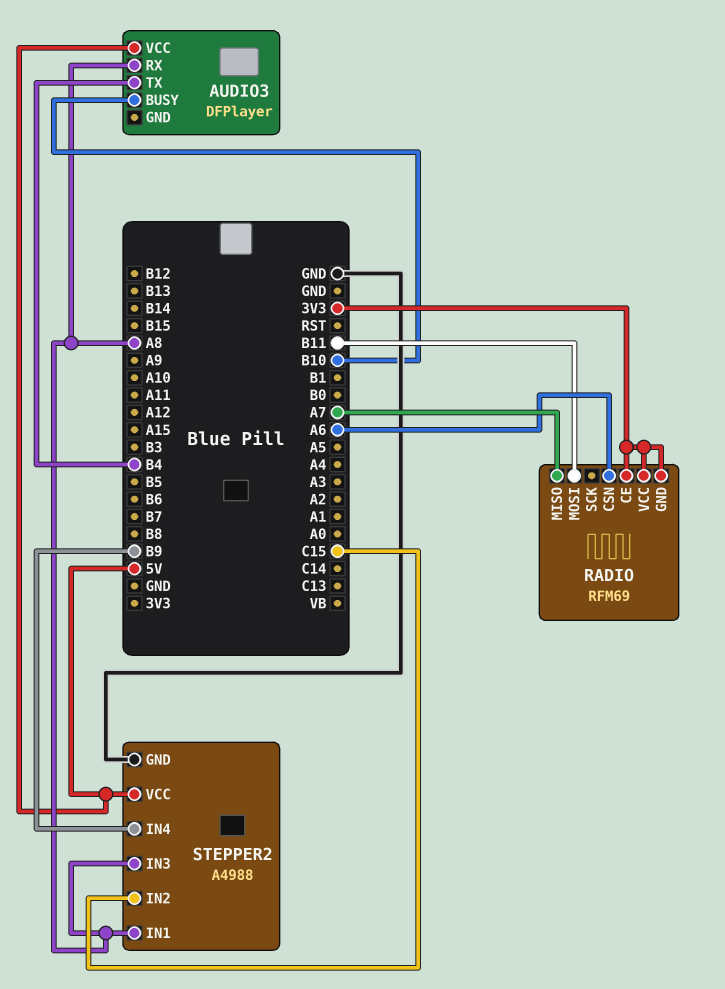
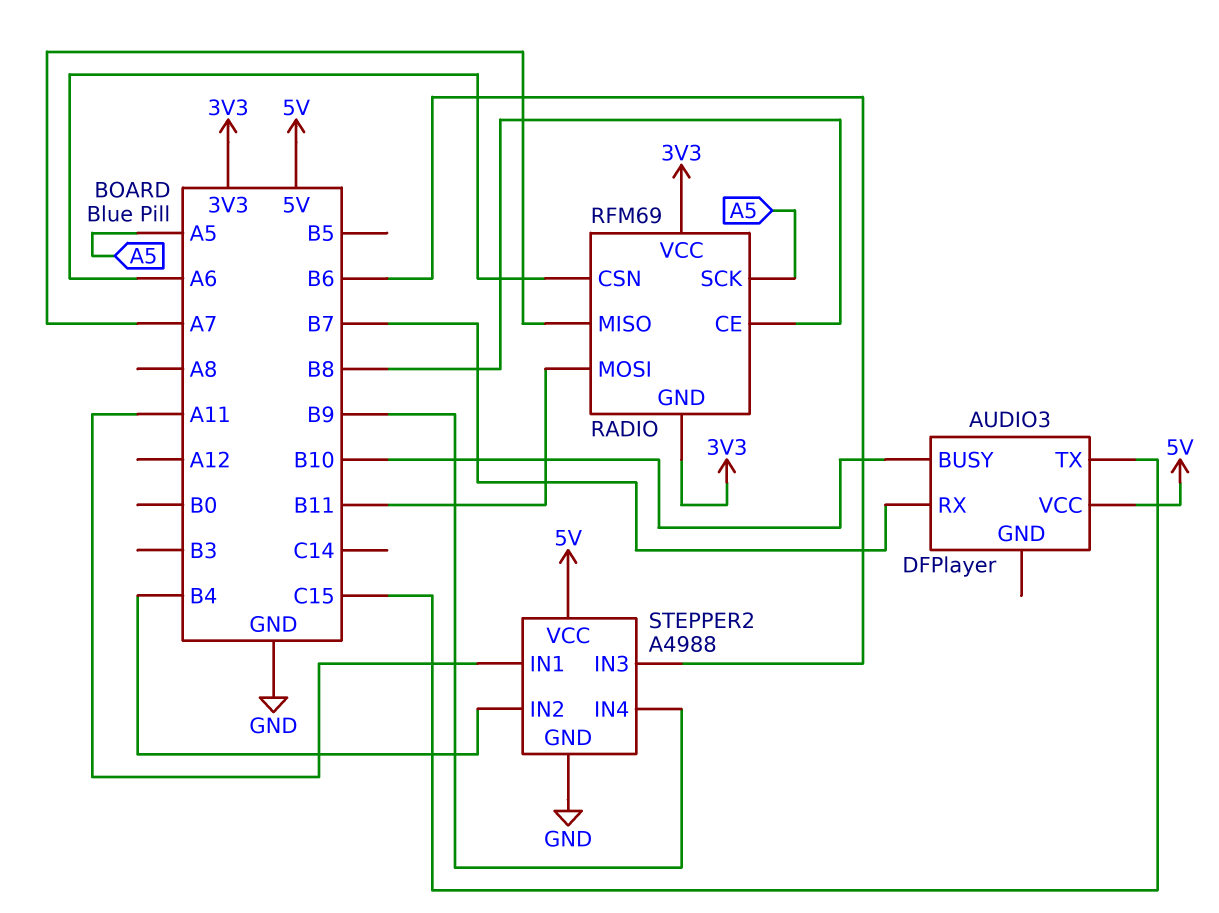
AUDIO3 pin RX: A8 -> B7
AUDIO3 pin TX: B4 -> C15
RADIO pin CE: 3V3 -> B8
RADIO pin SCK: none -> A5
STEPPER2 pin IN1: A8 -> A11
STEPPER2 pin IN2: C15 -> B4
STEPPER2 pin IN3: A8 -> B6

